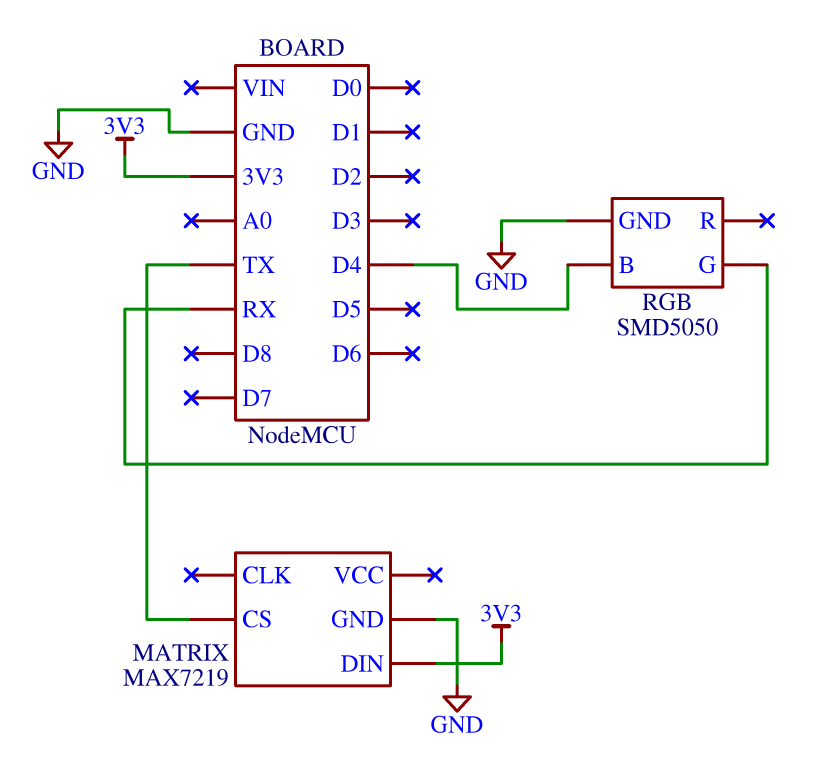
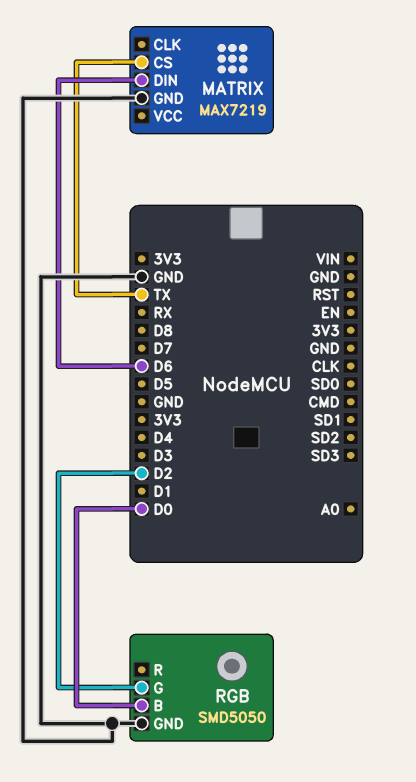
MATRIX pin DIN: 3V3 -> D6
RGB pin B: D4 -> D0
RGB pin G: RX -> D2

